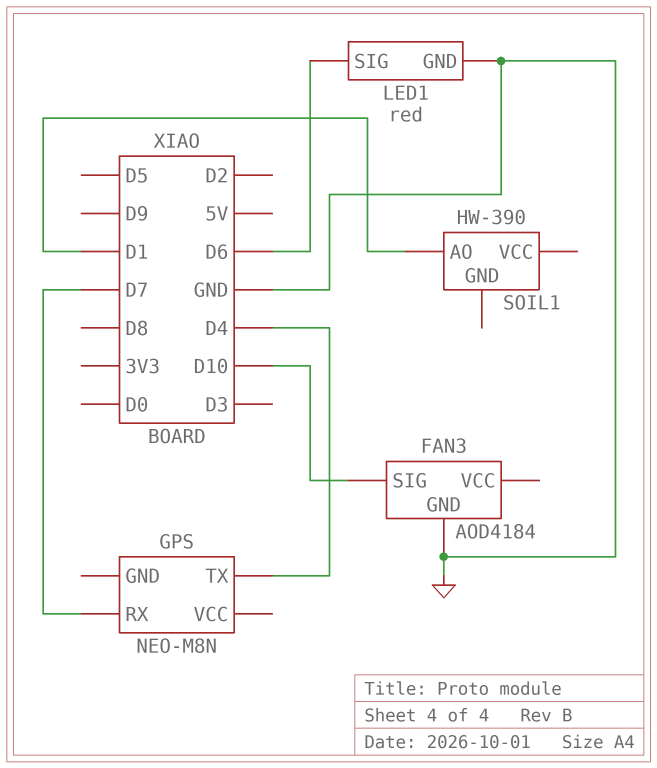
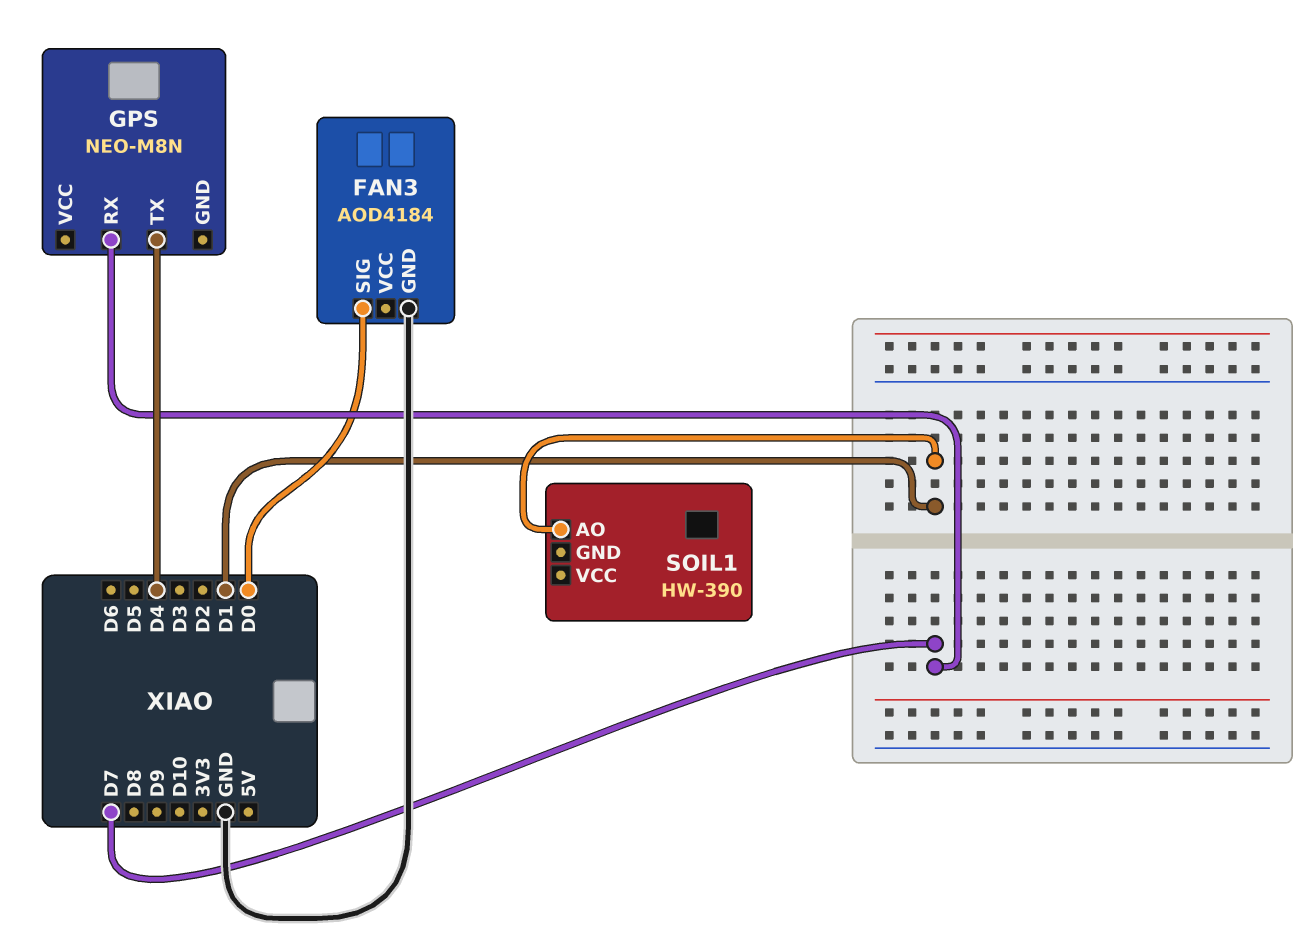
FAN3 pin SIG: D10 -> D0
LED1: red -> none
LED1 pin GND: GND -> none
LED1 pin SIG: D6 -> none

